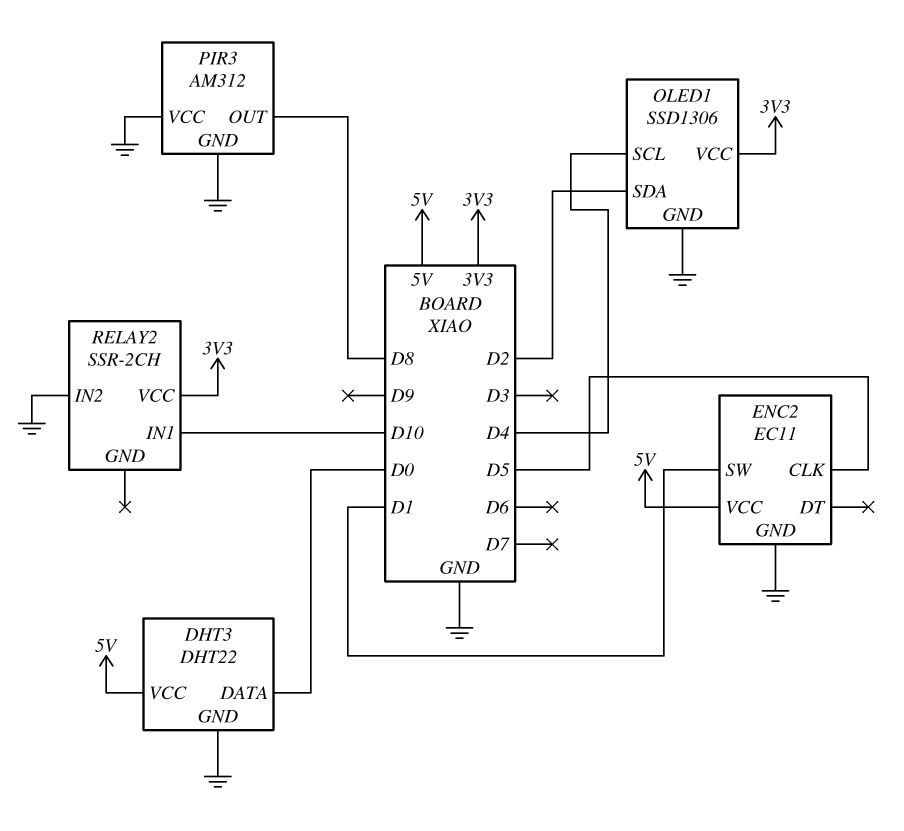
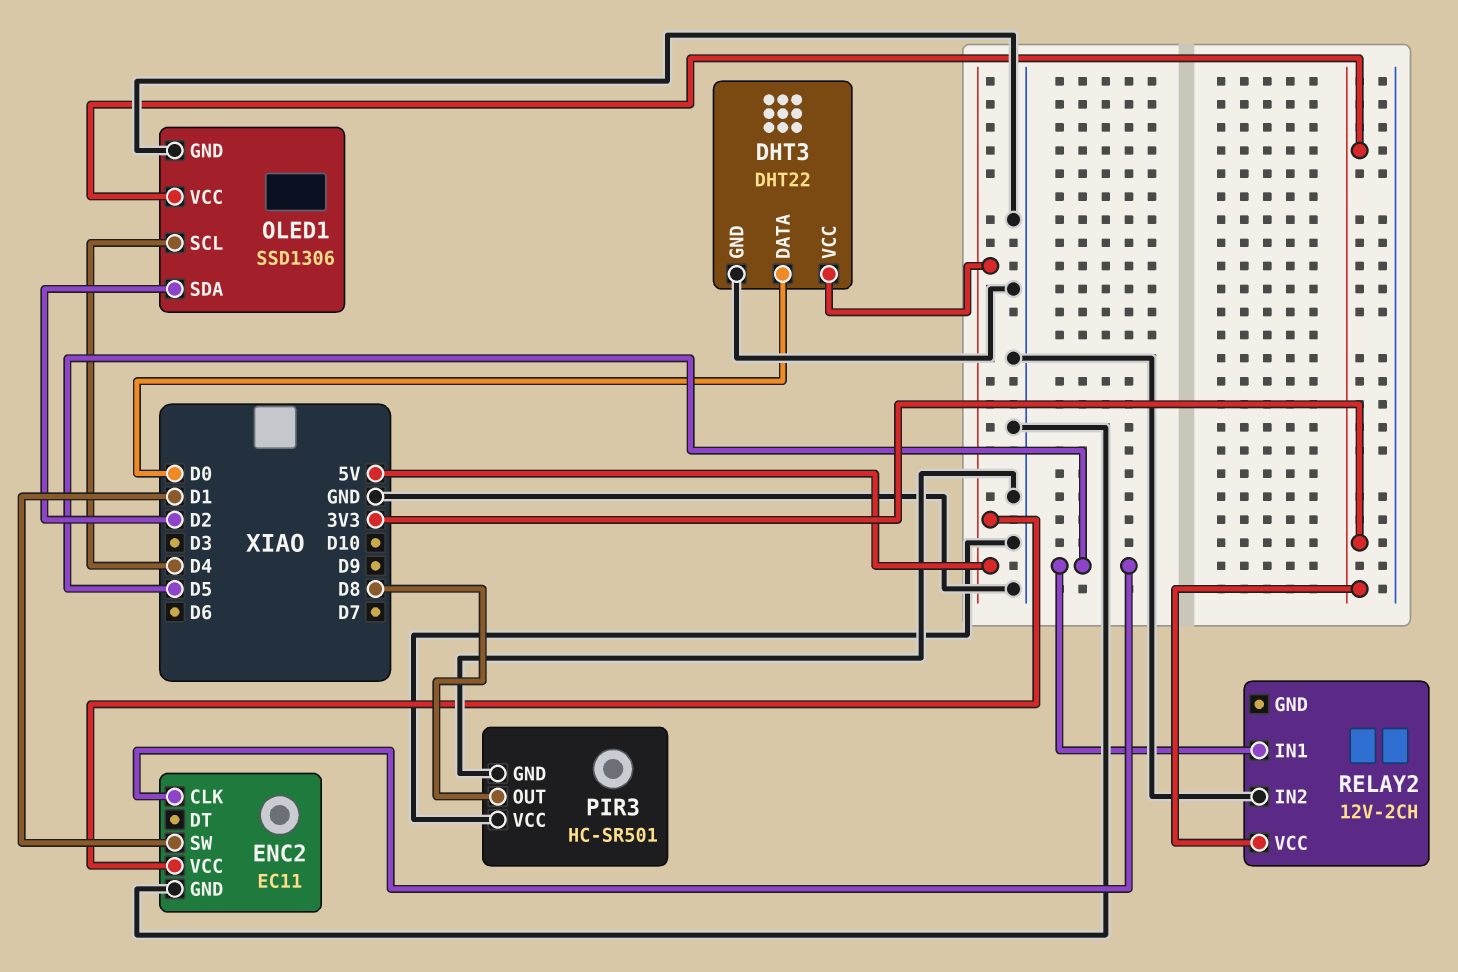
PIR3: AM312 -> HC-SR501
RELAY2: SSR-2CH -> 12V-2CH
RELAY2 pin IN1: D10 -> D5

